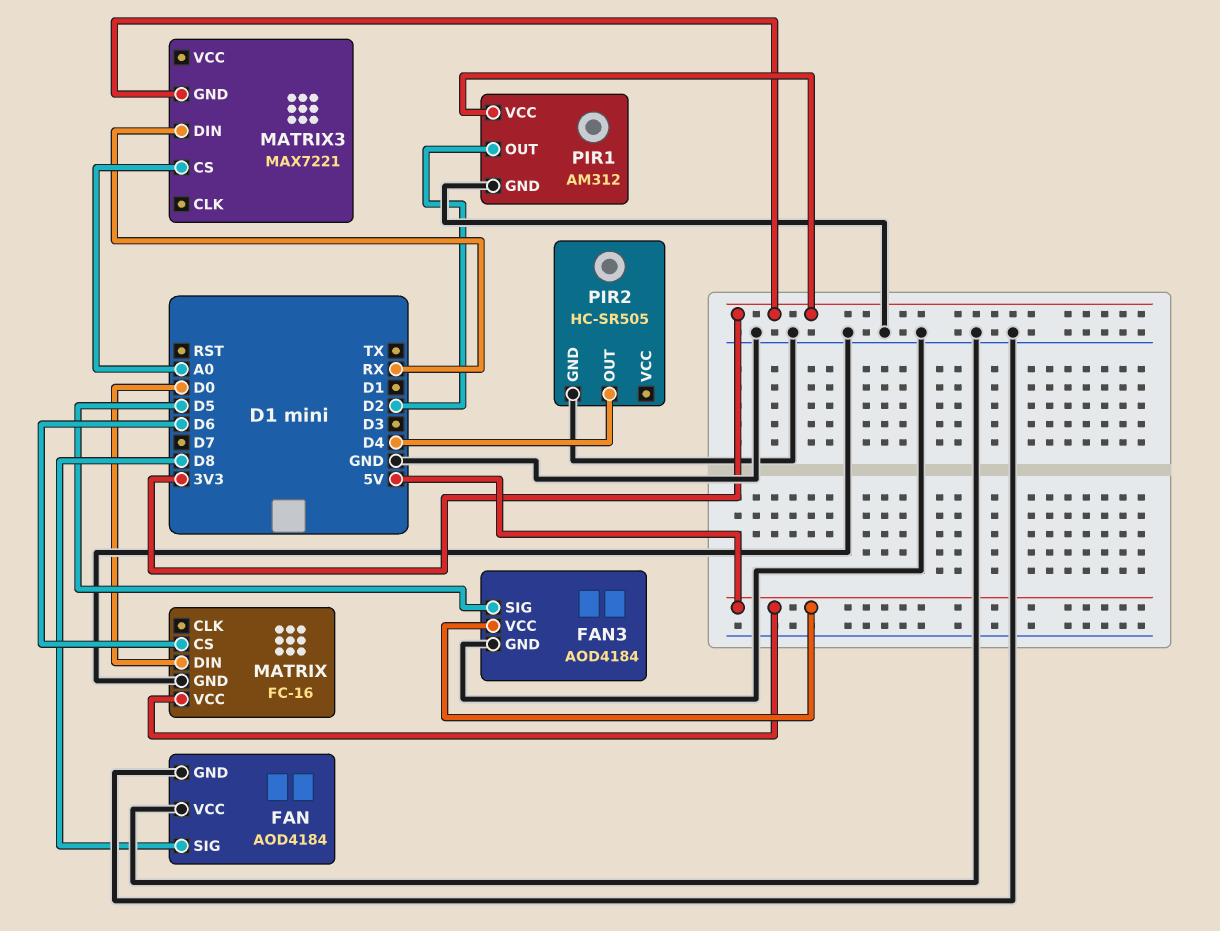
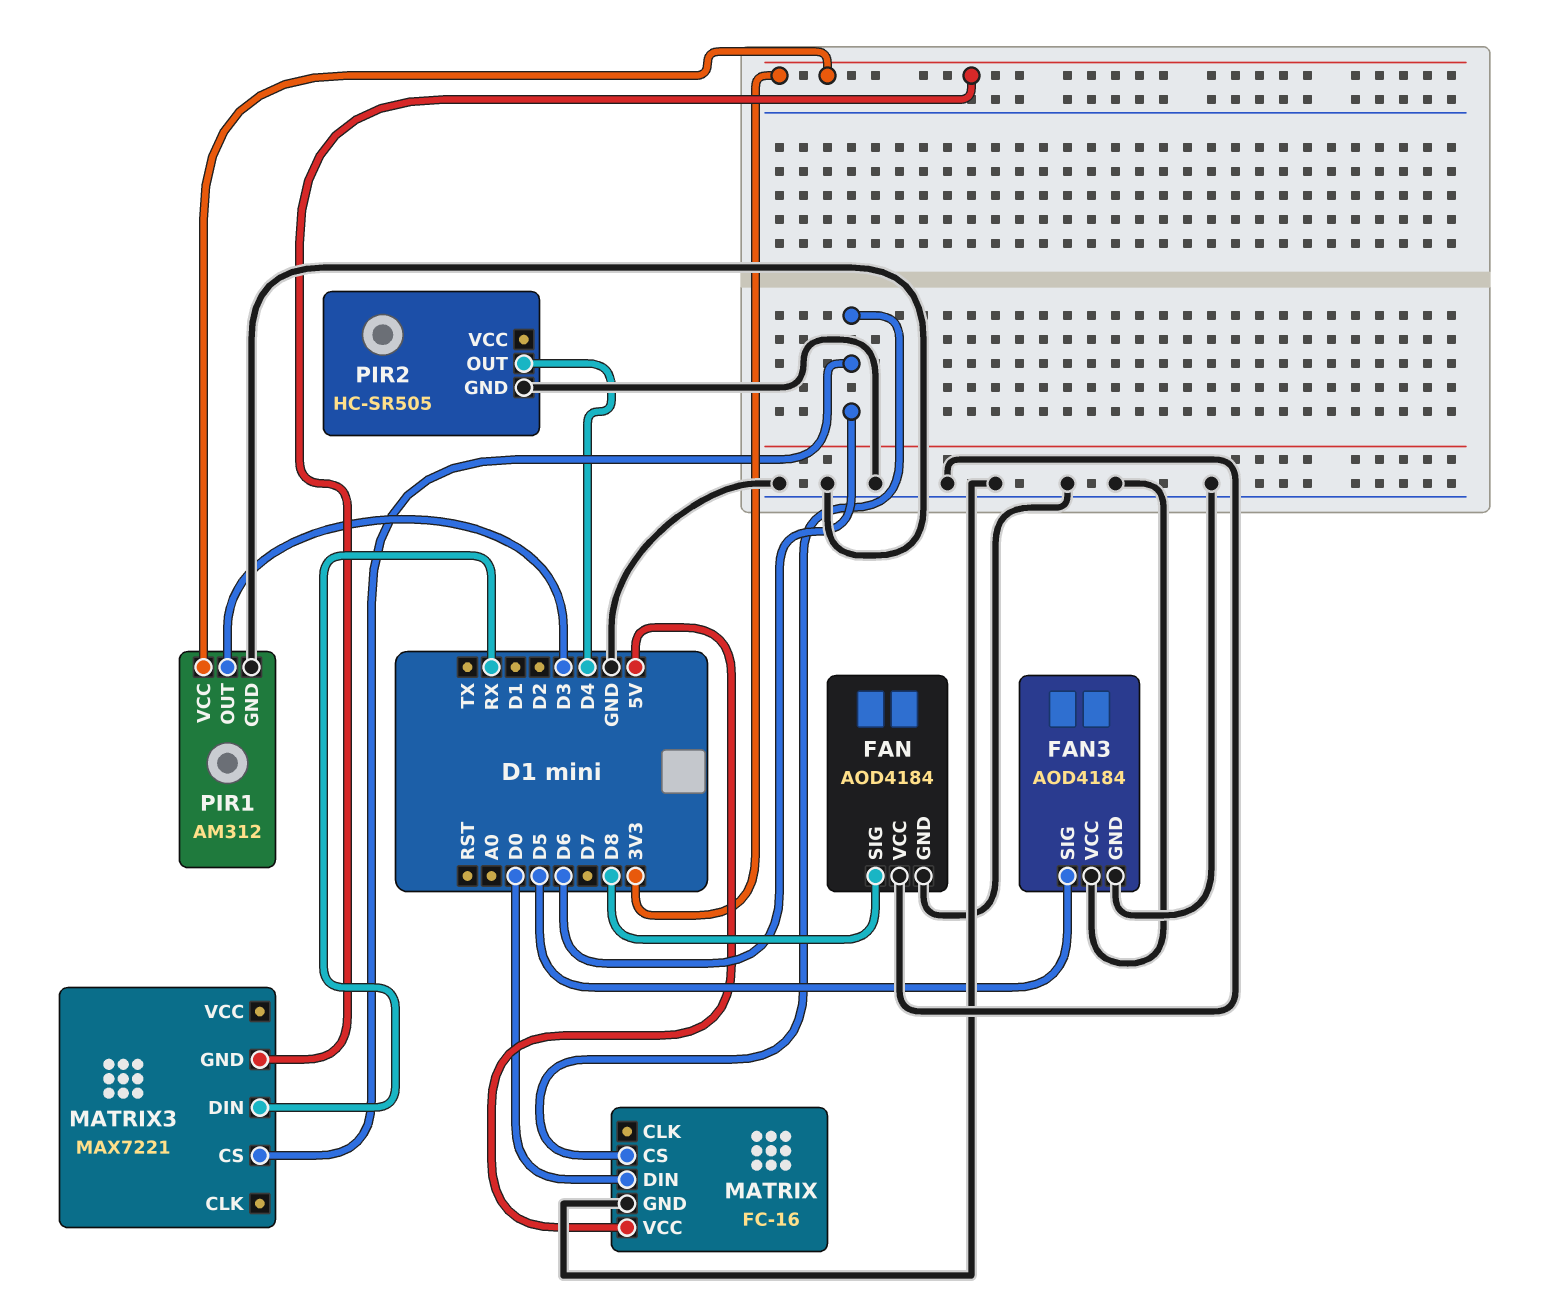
FAN3 pin VCC: 5V -> GND
MATRIX3 pin CS: A0 -> D6
PIR1 pin OUT: D2 -> D3

